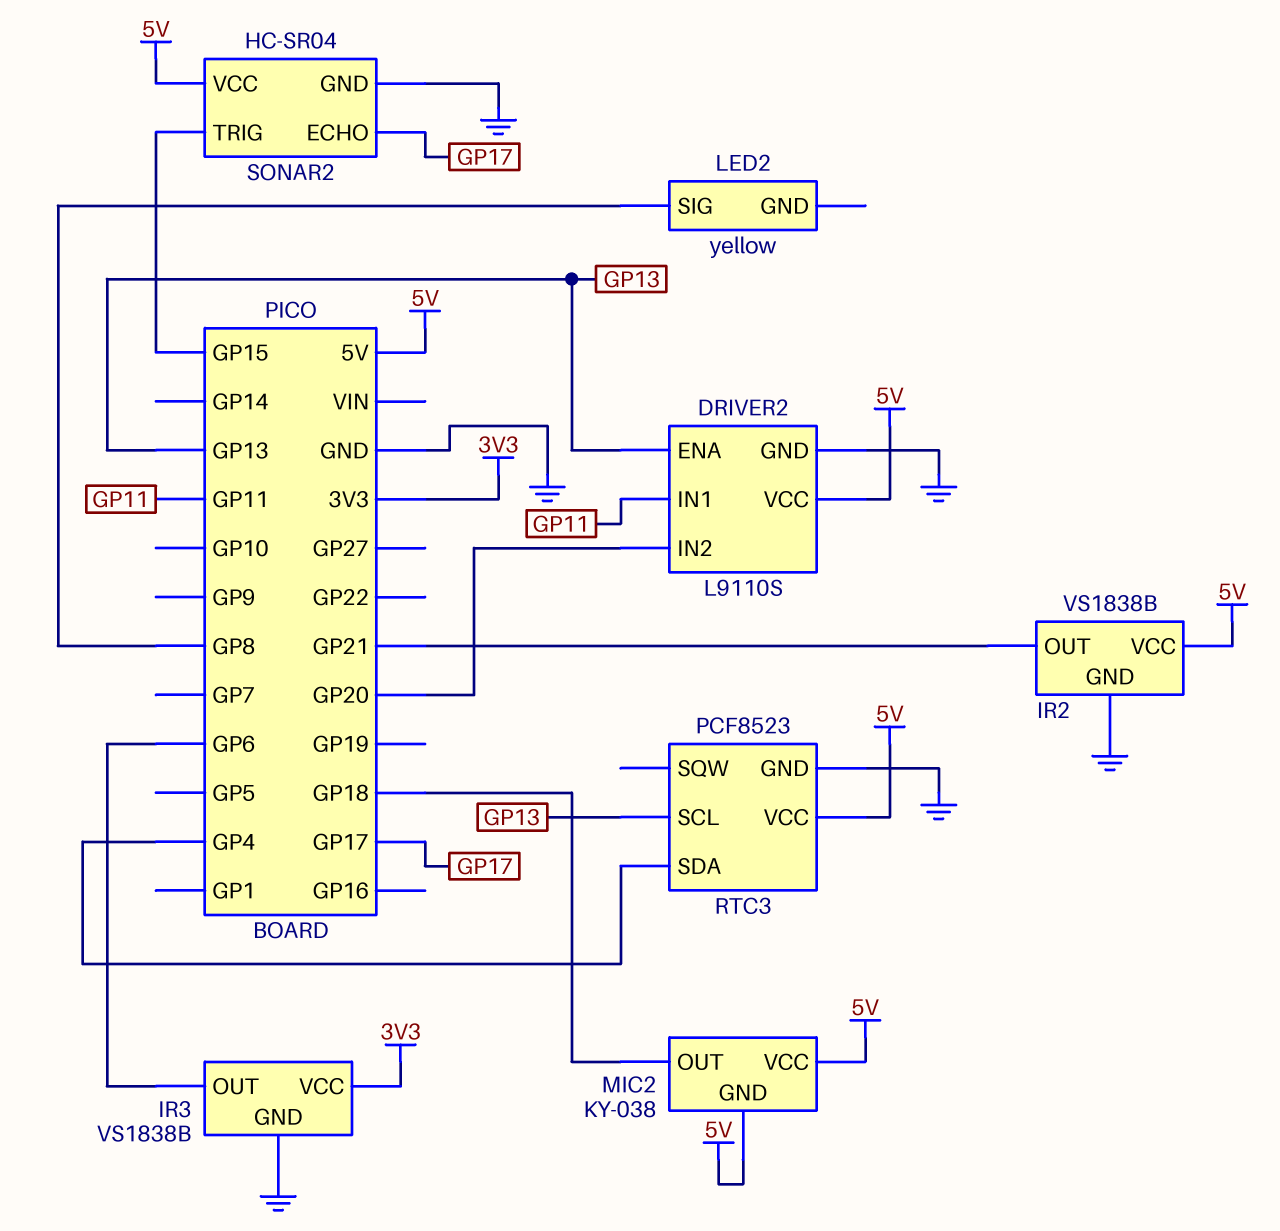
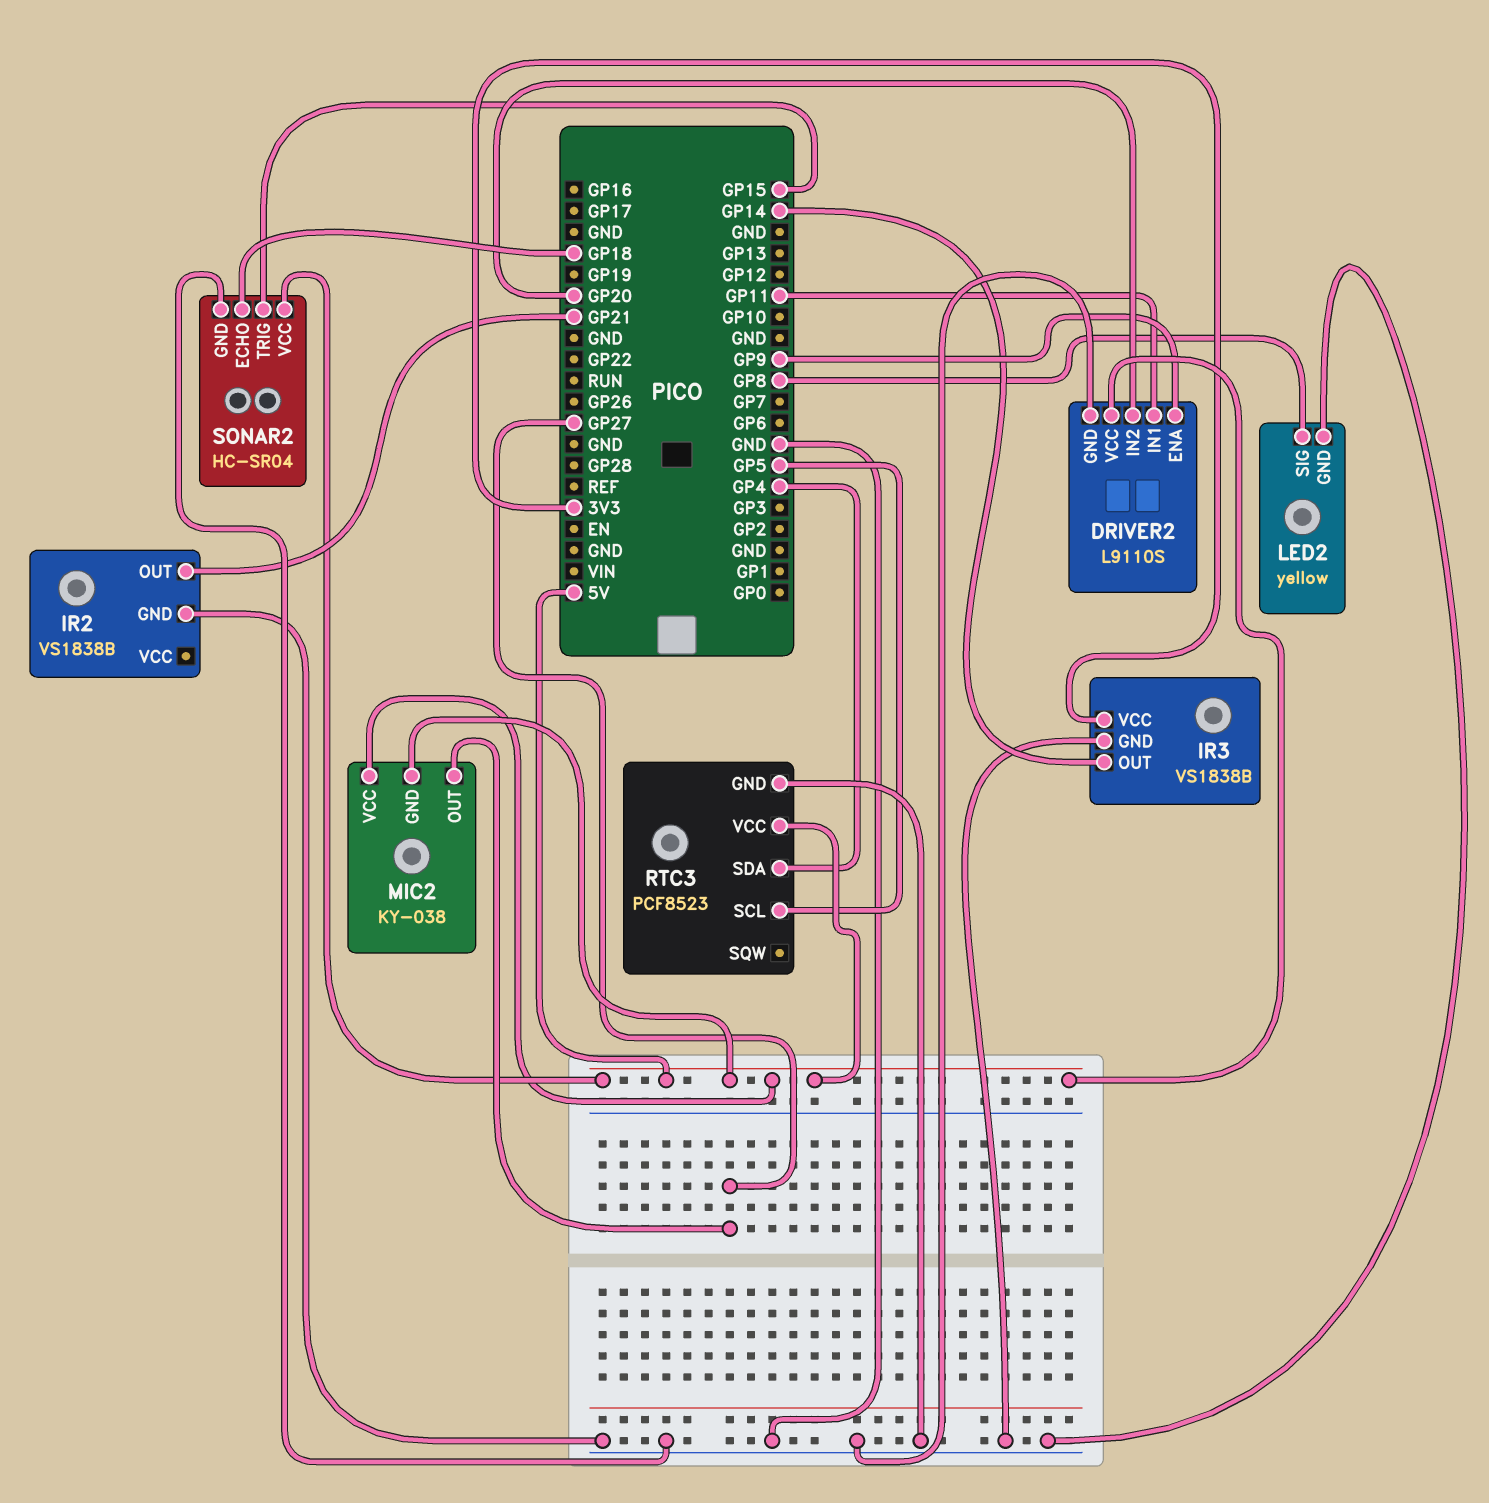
DRIVER2 pin ENA: GP13 -> GP9
IR2 pin VCC: 5V -> none
IR3 pin OUT: GP6 -> GP14
LED2 pin GND: none -> GND
MIC2 pin OUT: GP18 -> GP27
RTC3 pin SCL: GP13 -> GP5
SONAR2 pin ECHO: GP17 -> GP18

